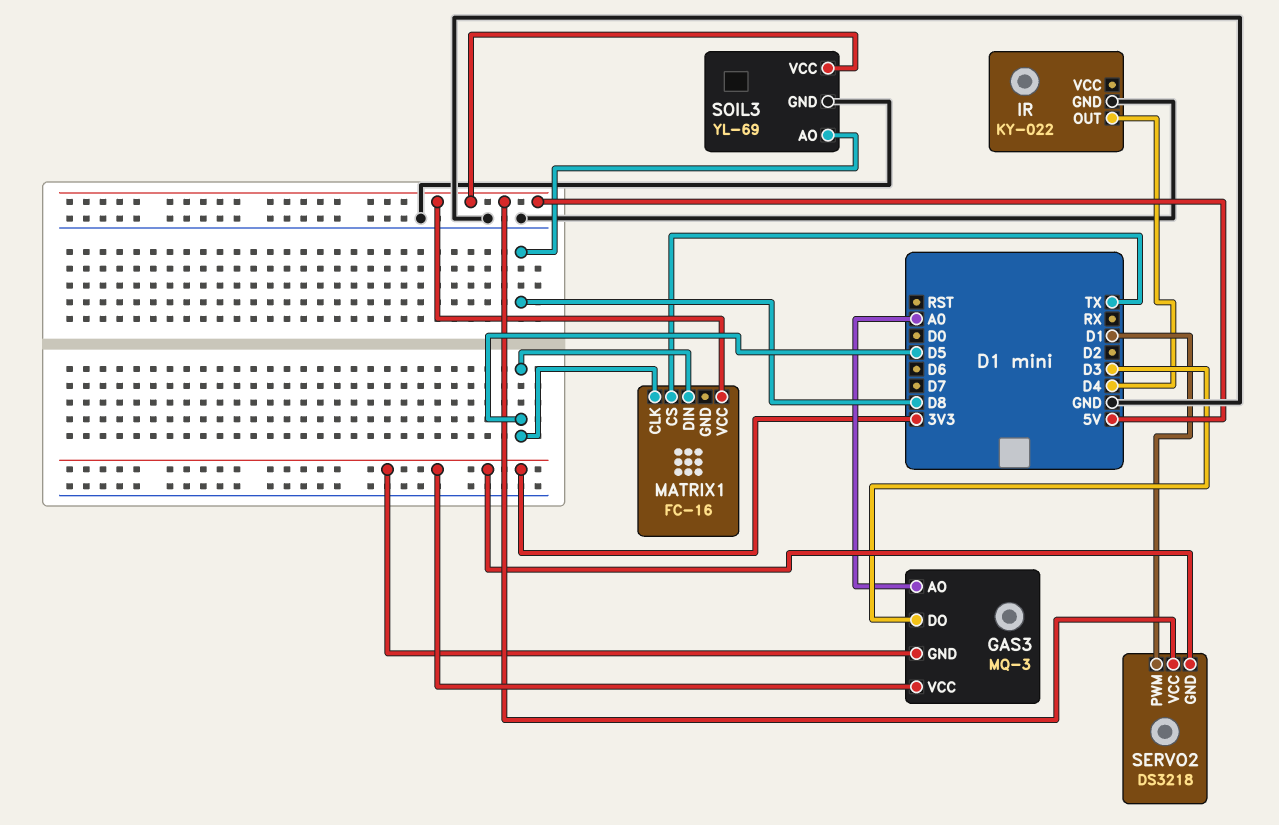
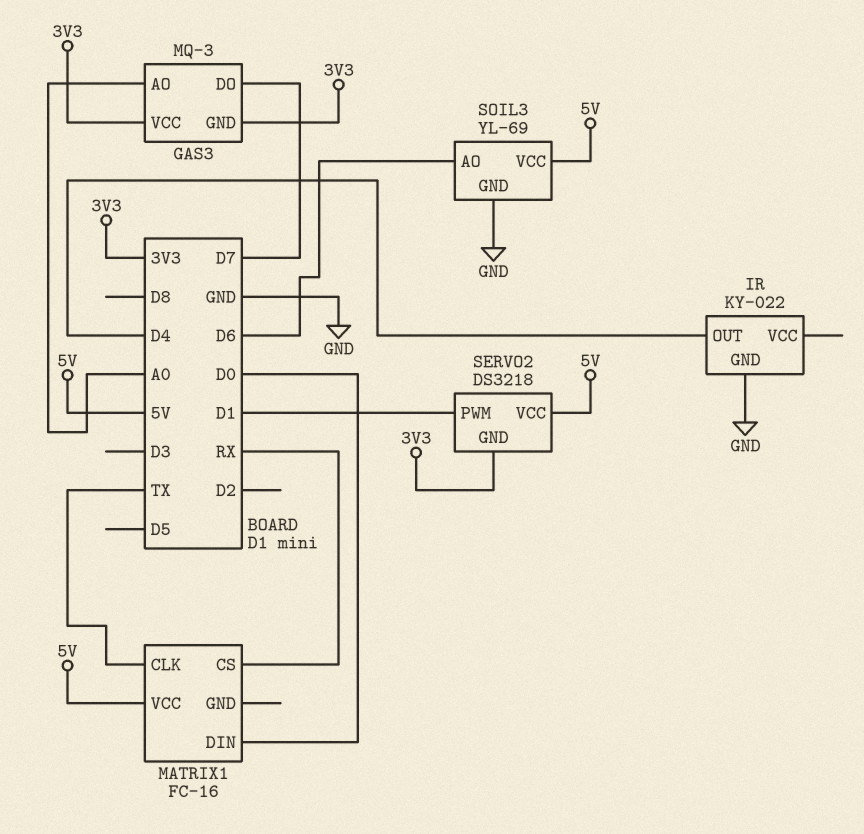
GAS3 pin DO: D3 -> D7
MATRIX1 pin CLK: D5 -> TX
MATRIX1 pin CS: TX -> RX
MATRIX1 pin DIN: D5 -> D0
SOIL3 pin AO: D8 -> D6

